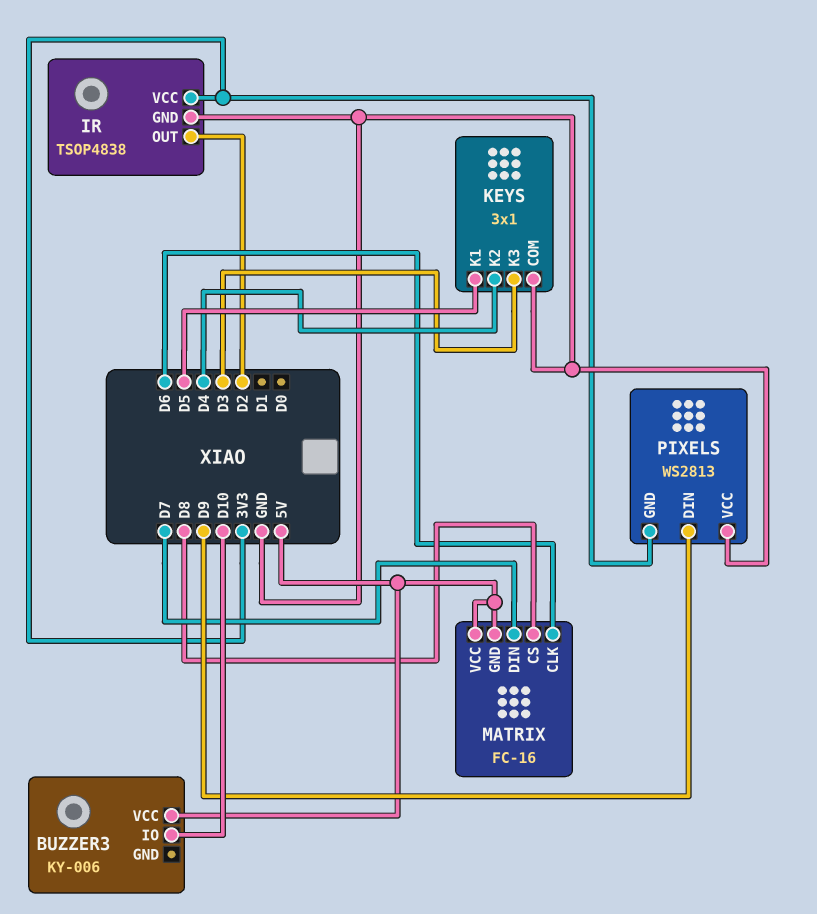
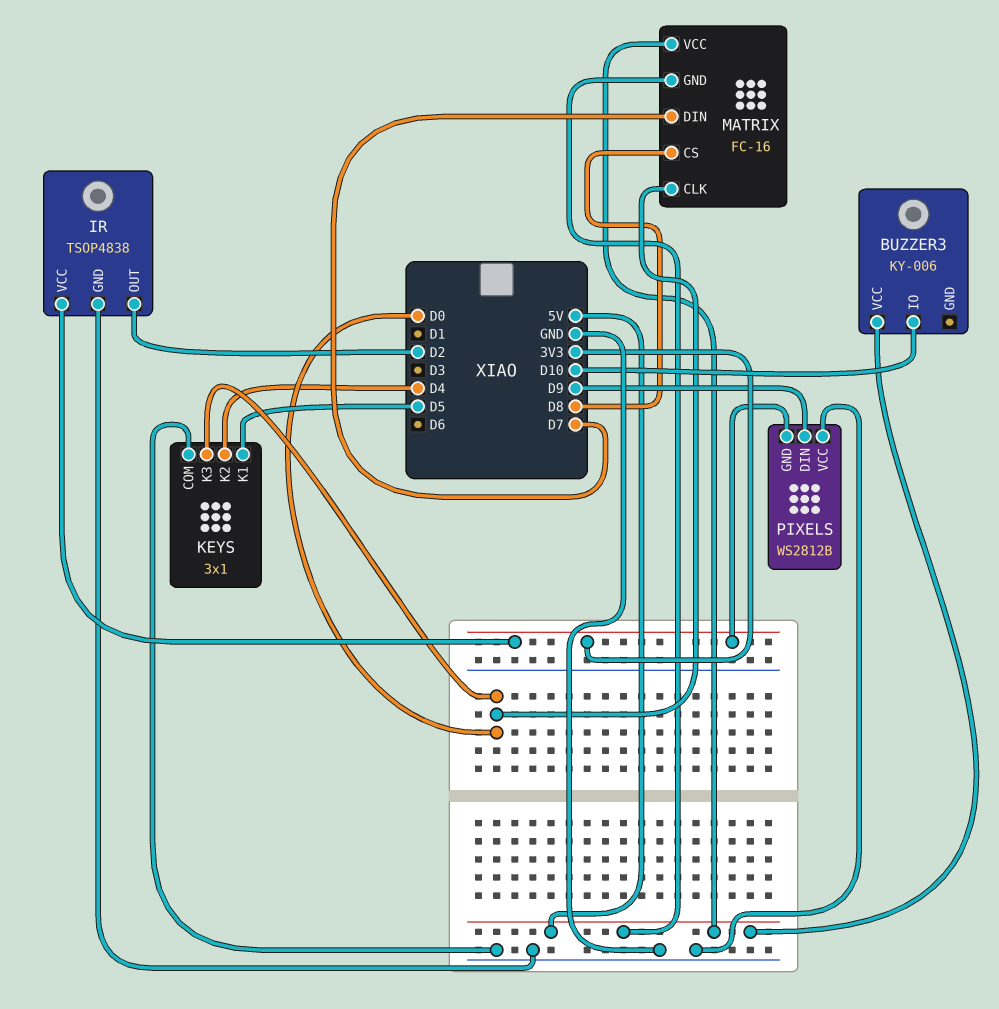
KEYS pin K3: D3 -> D0
MATRIX pin CLK: D6 -> D0
PIXELS: WS2813 -> WS2812B

